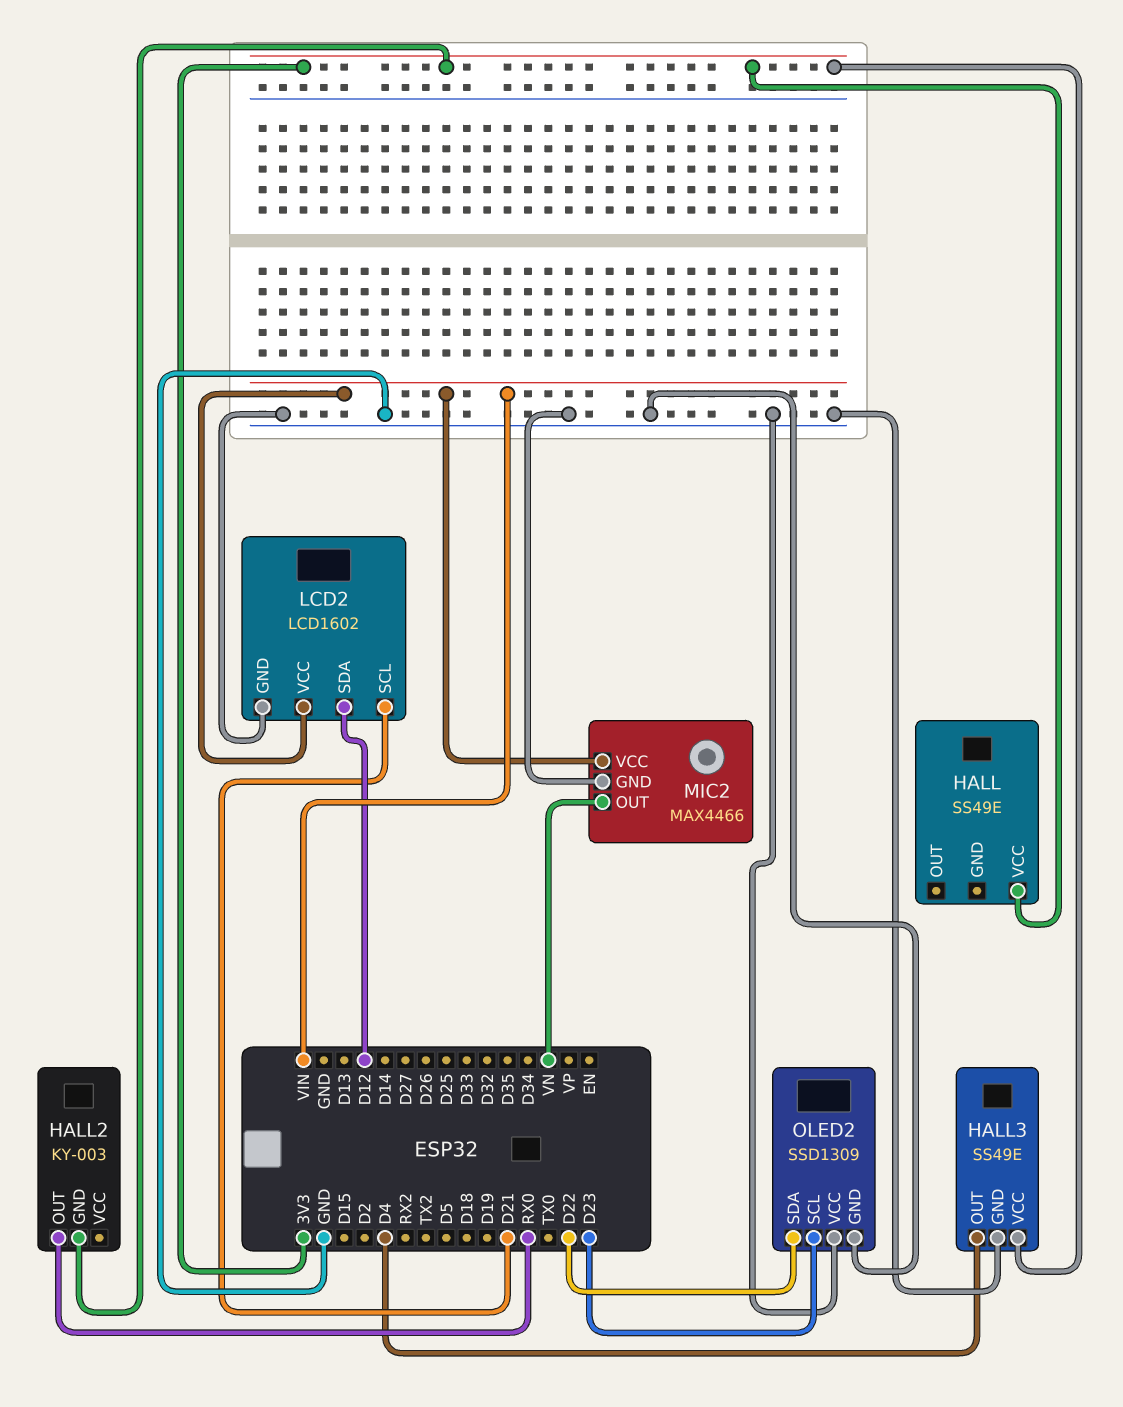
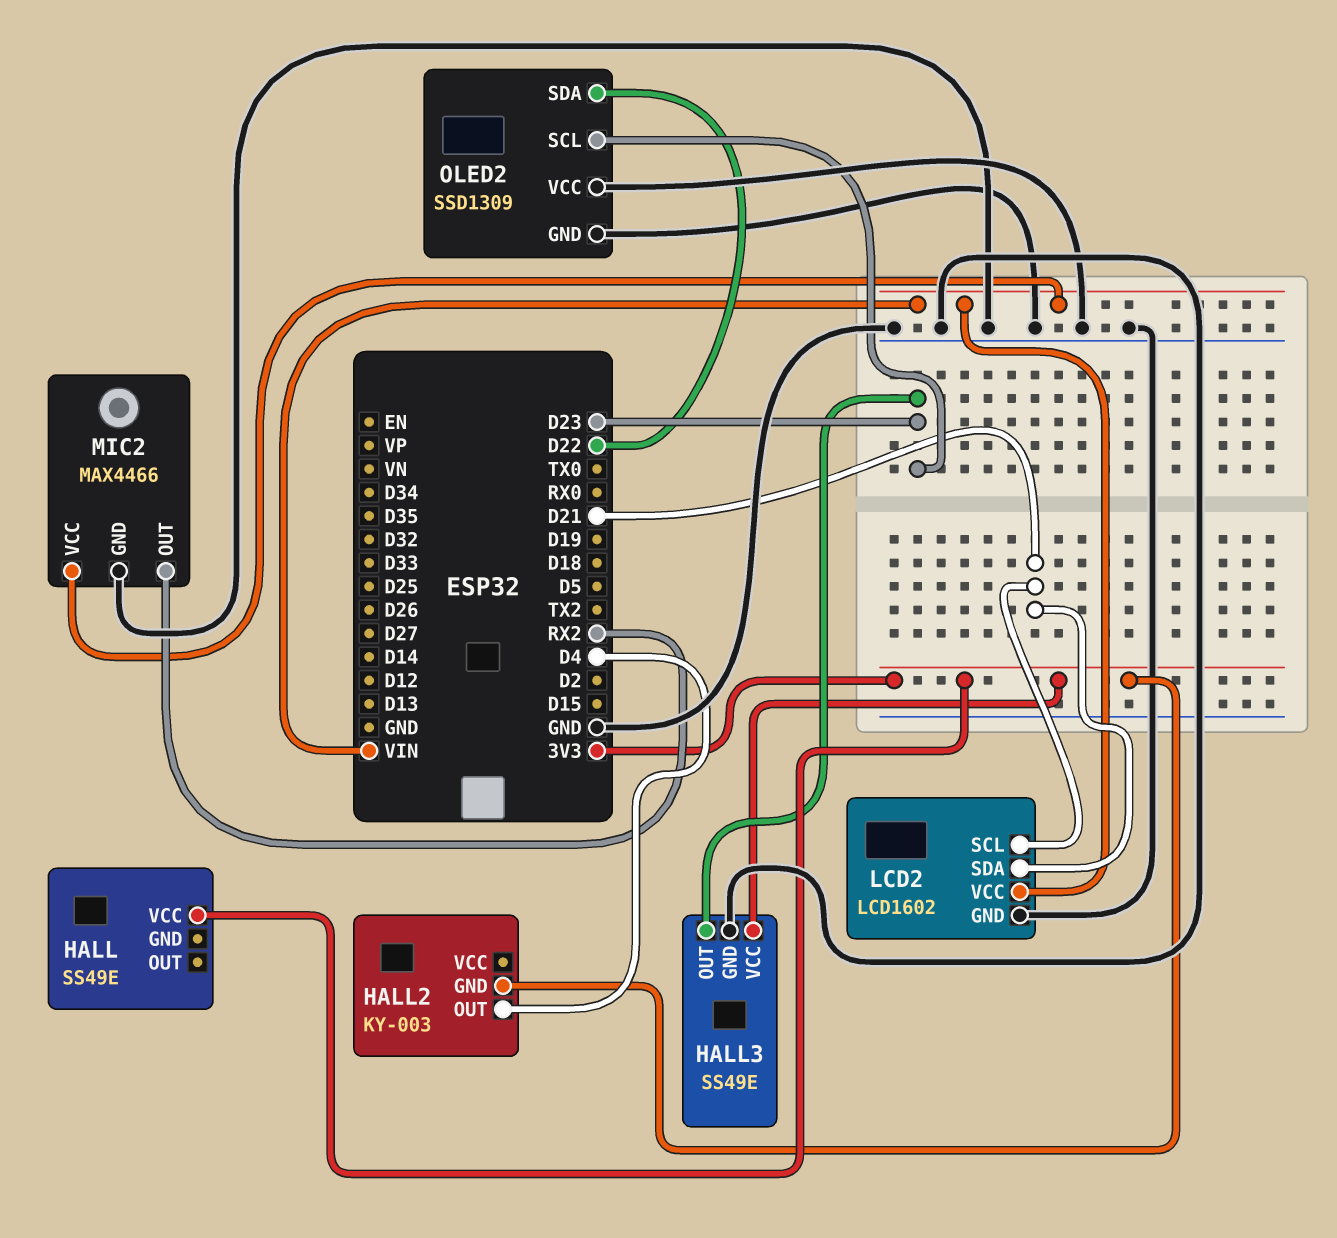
HALL2 pin OUT: RX0 -> D4
HALL3 pin OUT: D4 -> D23
LCD2 pin SDA: D12 -> D21
MIC2 pin OUT: VN -> RX2

